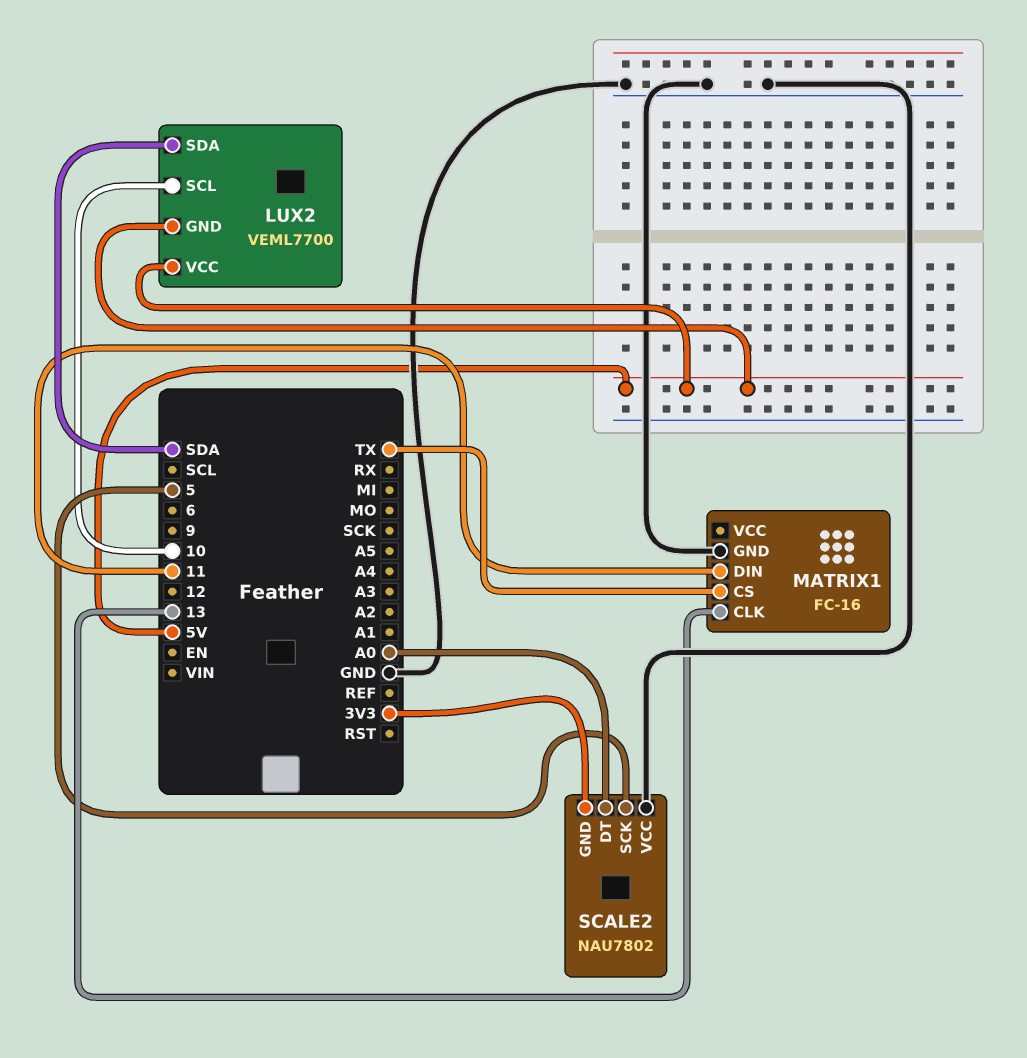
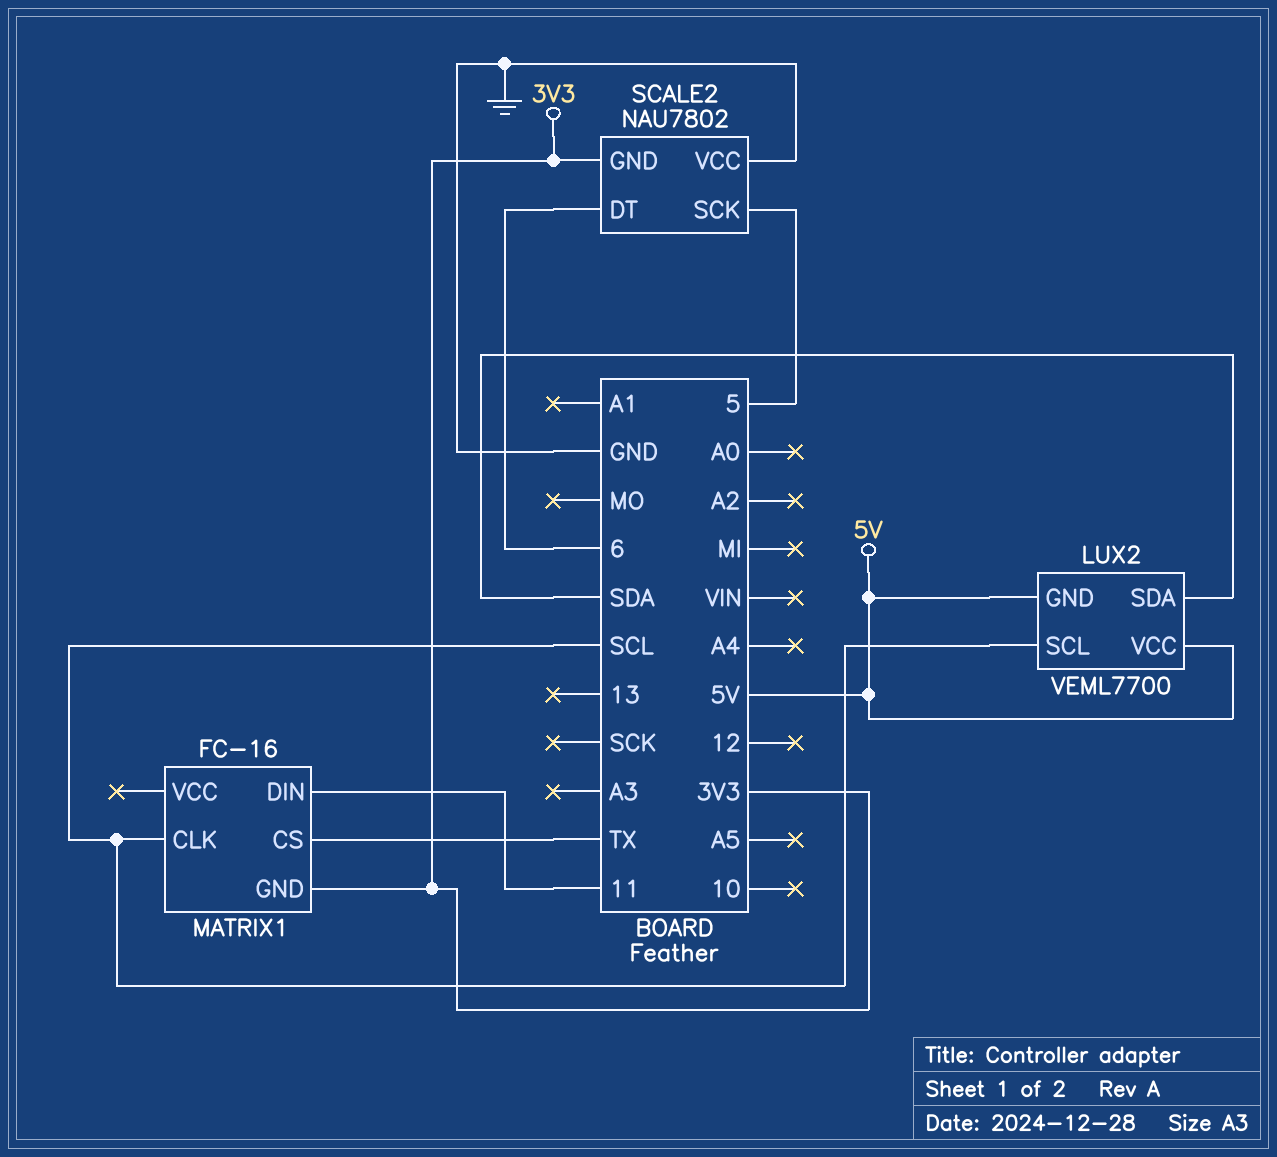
LUX2 pin SCL: 10 -> SCL
MATRIX1 pin CLK: 13 -> SCL
MATRIX1 pin GND: GND -> 3V3
SCALE2 pin DT: A0 -> 6

